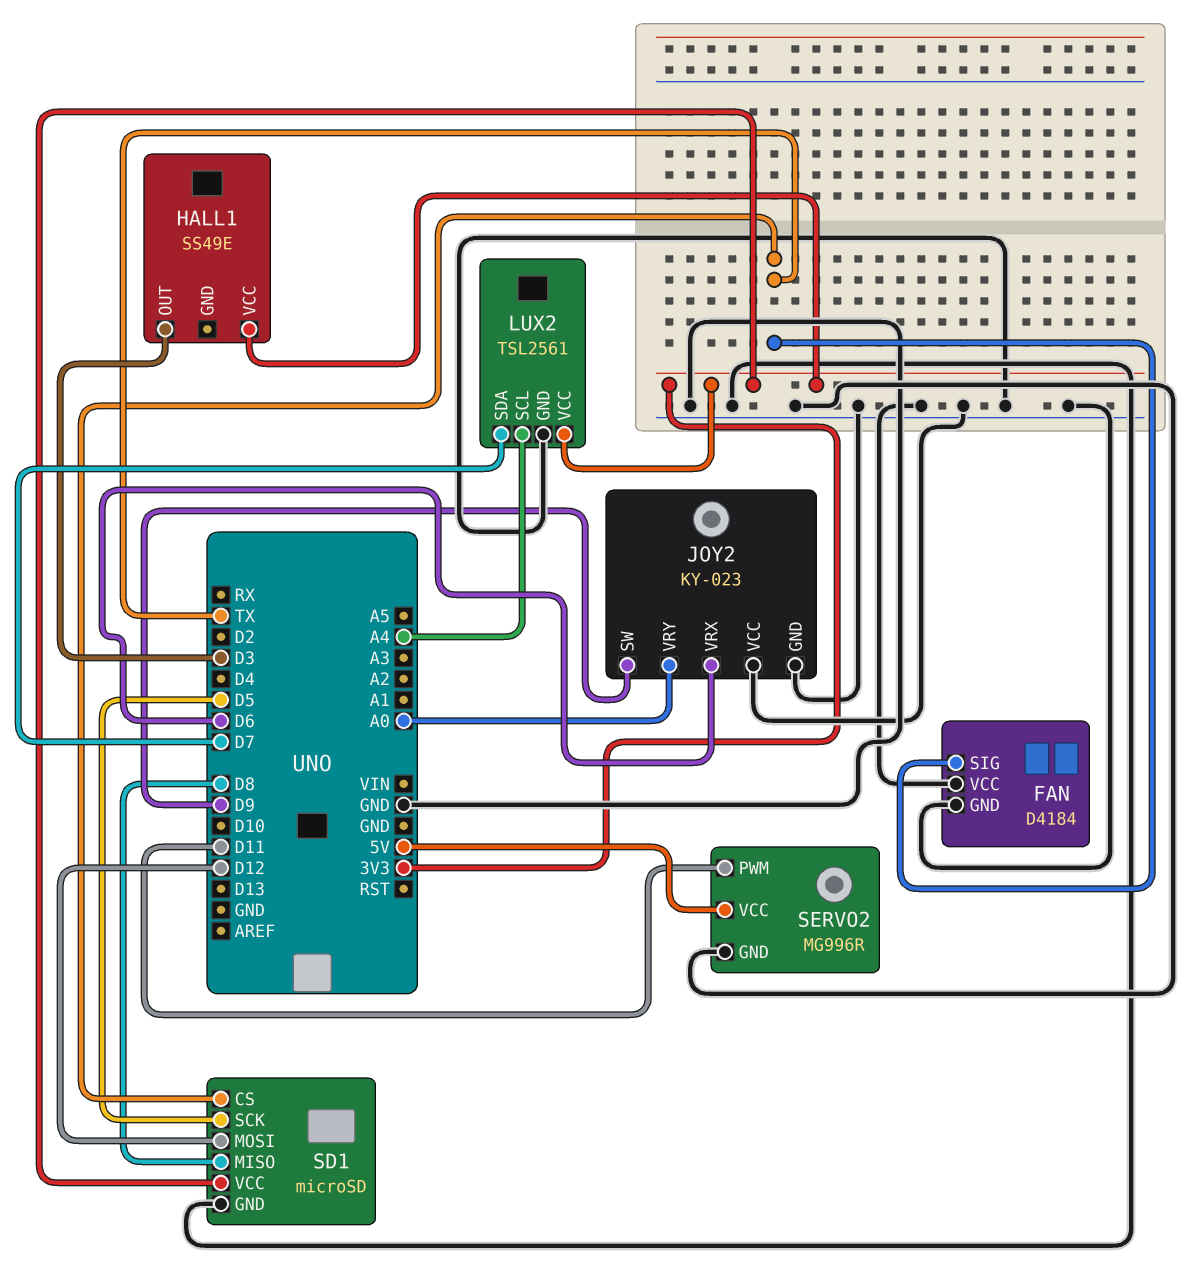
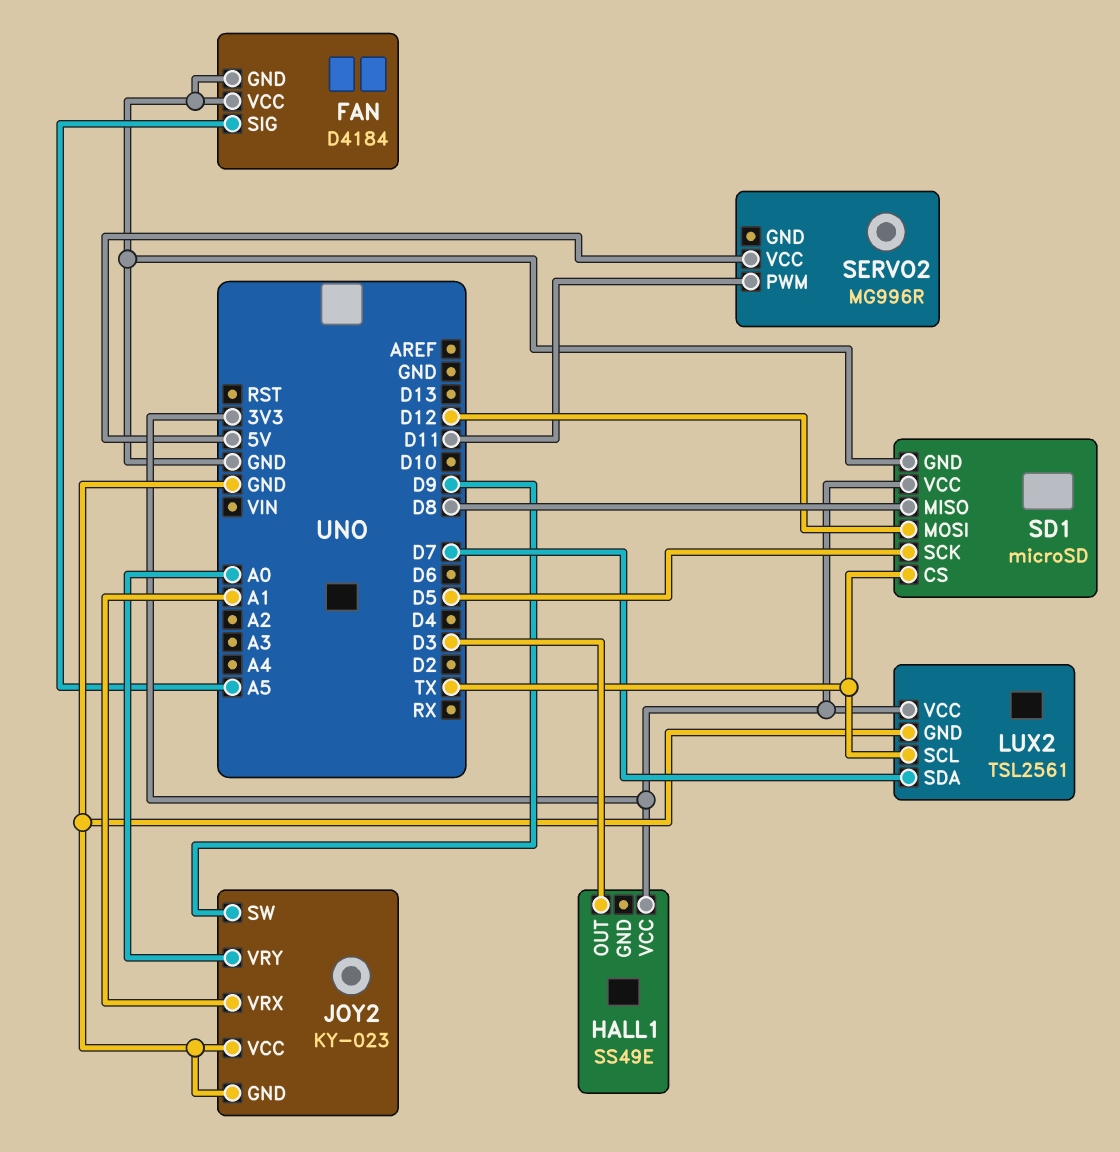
FAN pin SIG: TX -> A5
JOY2 pin VRX: D6 -> A1
LUX2 pin SCL: A4 -> TX
SERVO2 pin GND: GND -> none

